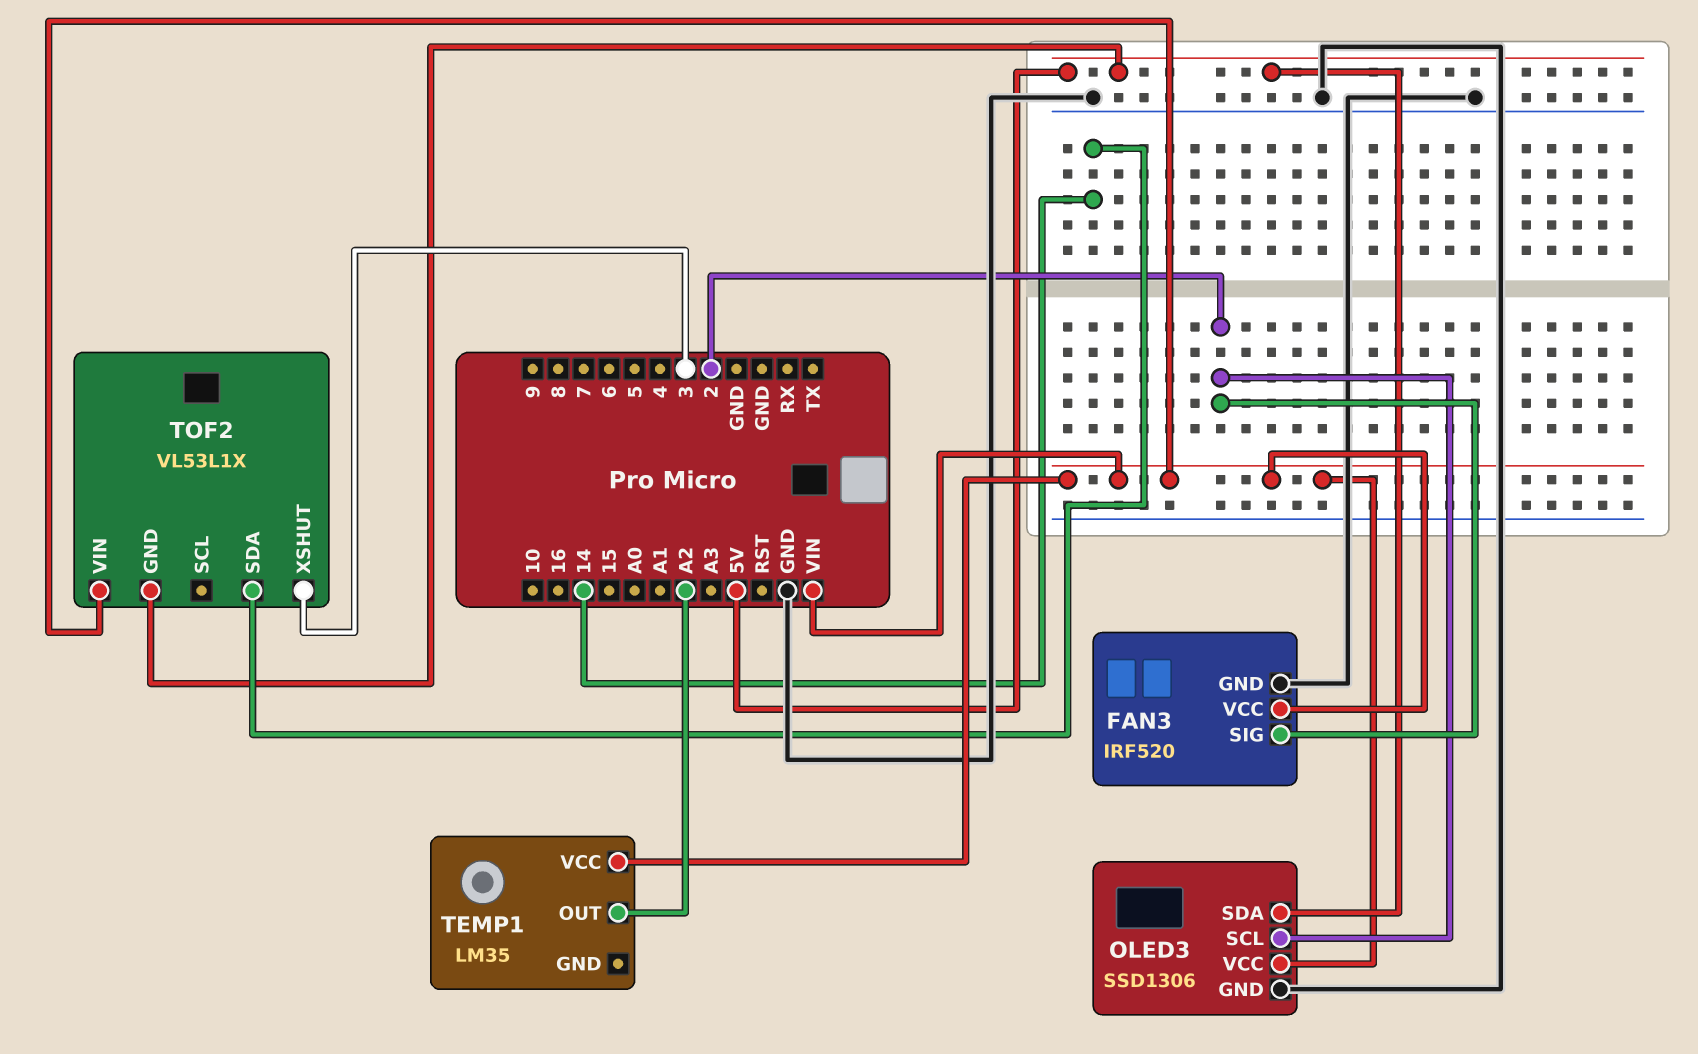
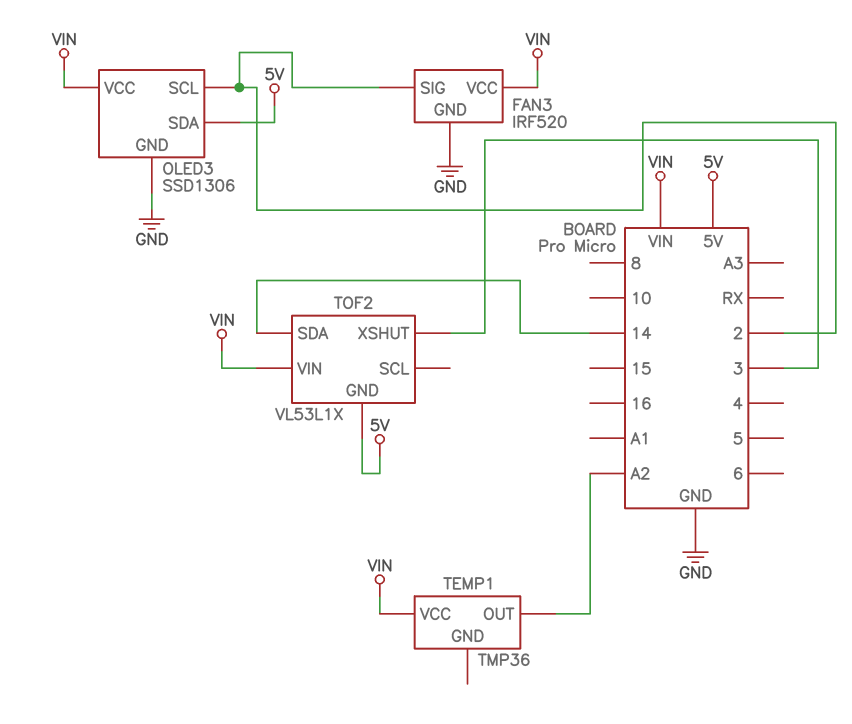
TEMP1: LM35 -> TMP36

